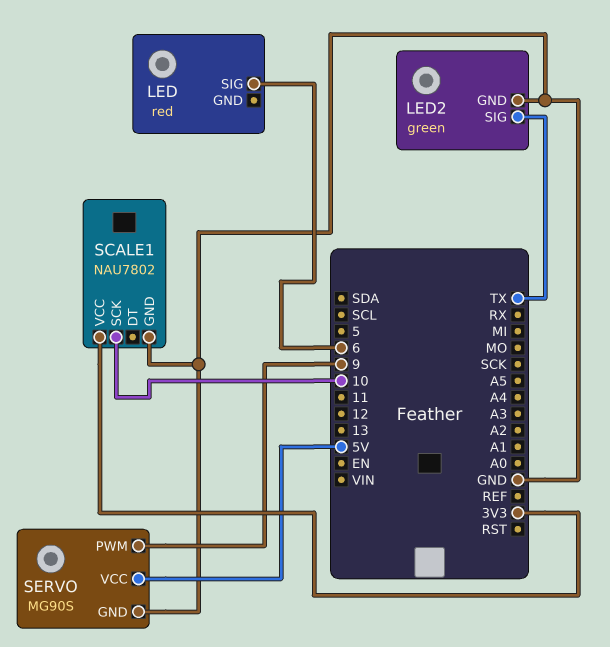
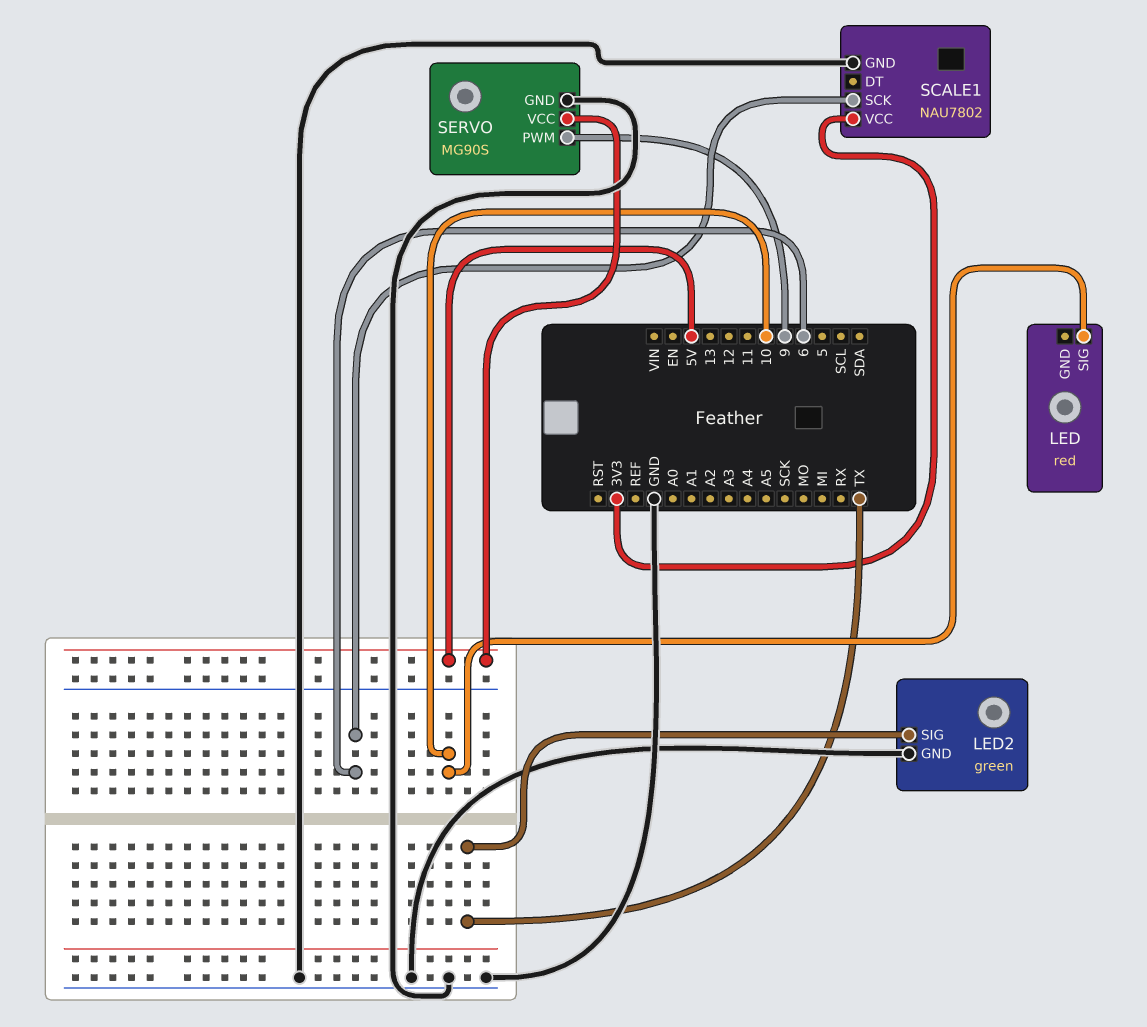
LED pin SIG: 6 -> 10
SCALE1 pin SCK: 10 -> 6

